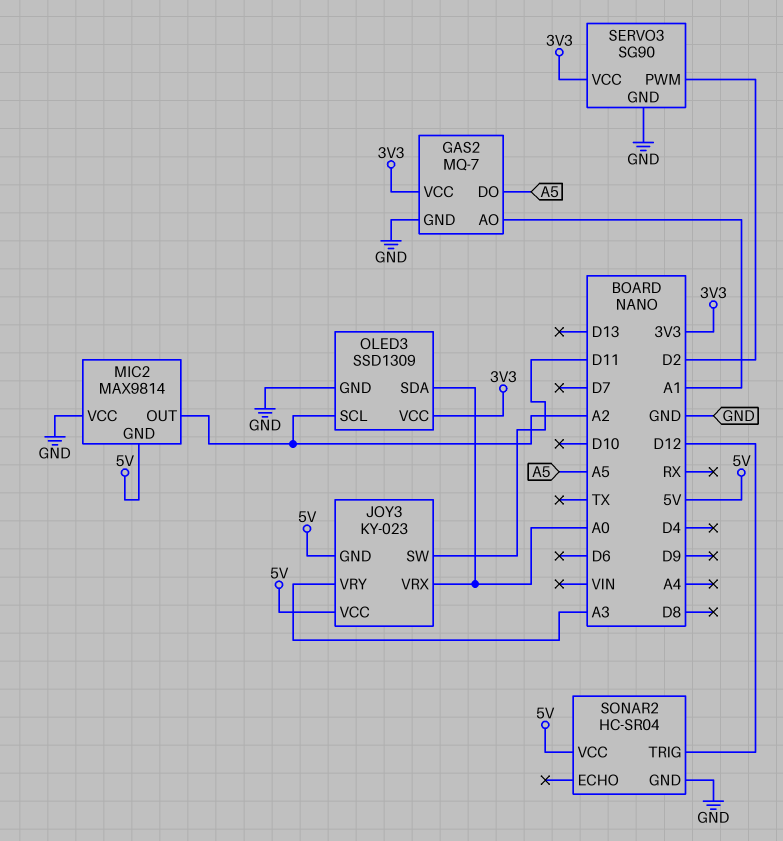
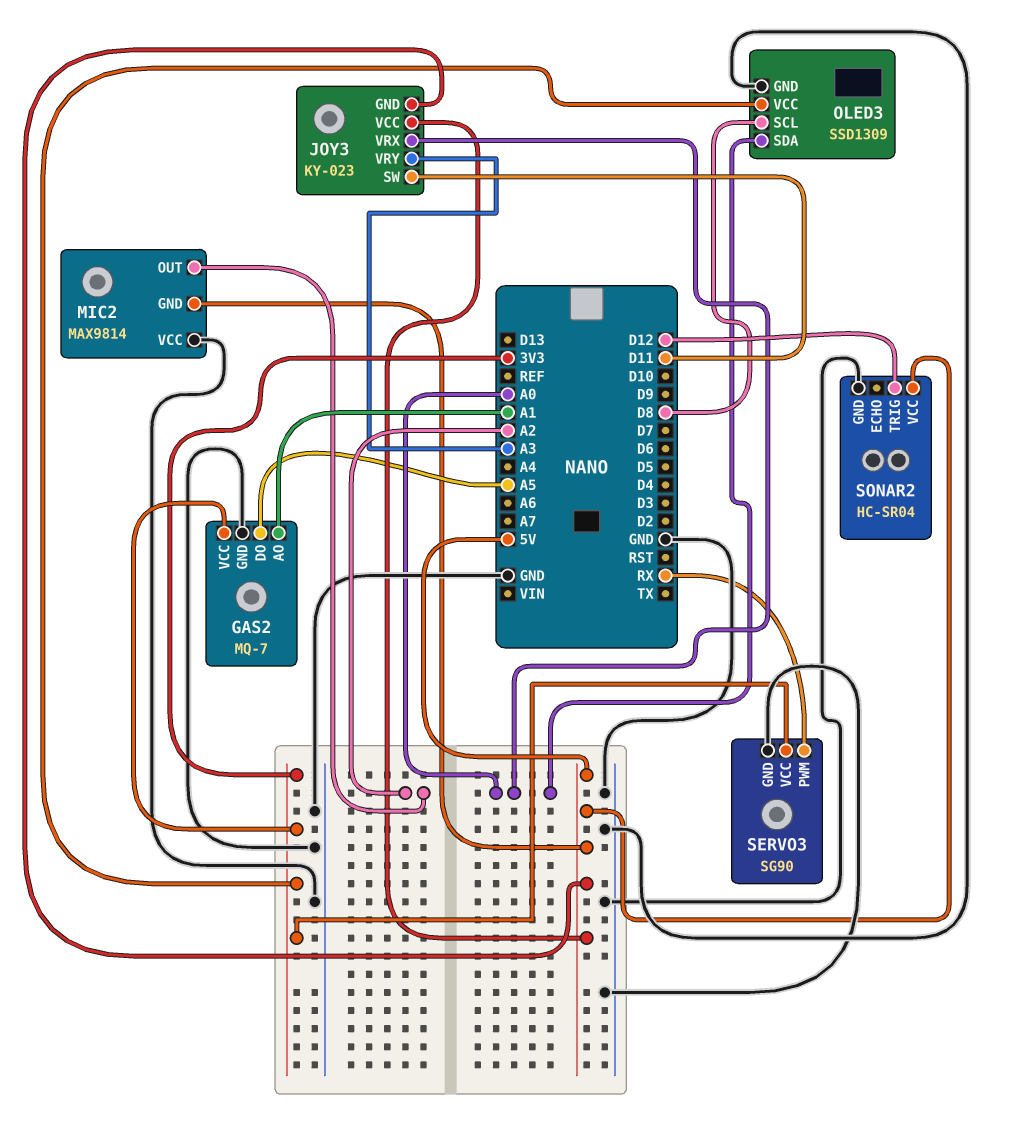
OLED3 pin SCL: A2 -> D8
SERVO3 pin PWM: D2 -> RX

